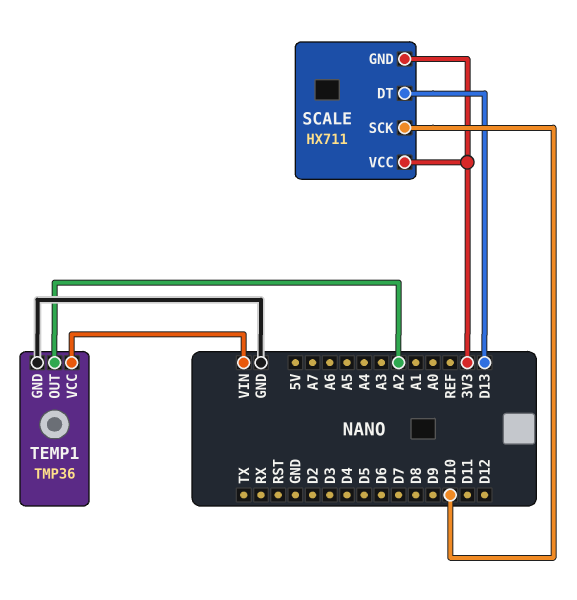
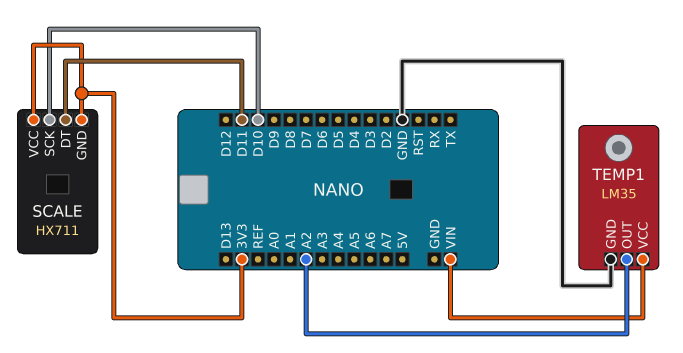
SCALE pin DT: D13 -> D11
TEMP1: TMP36 -> LM35

